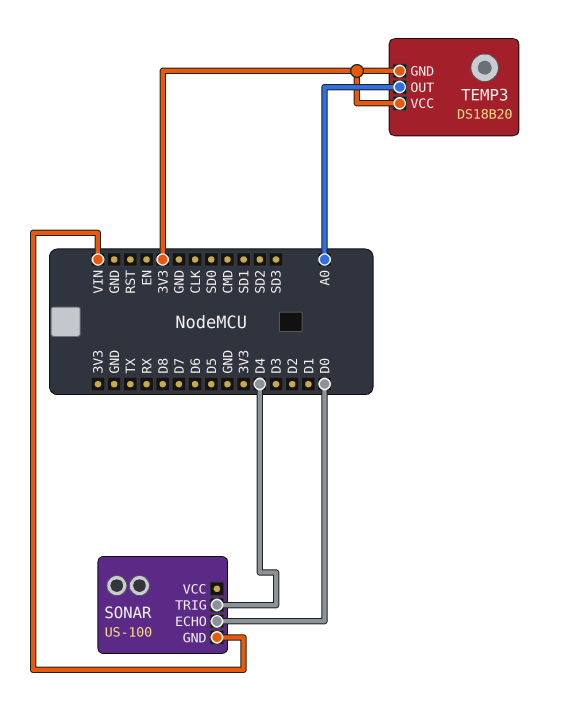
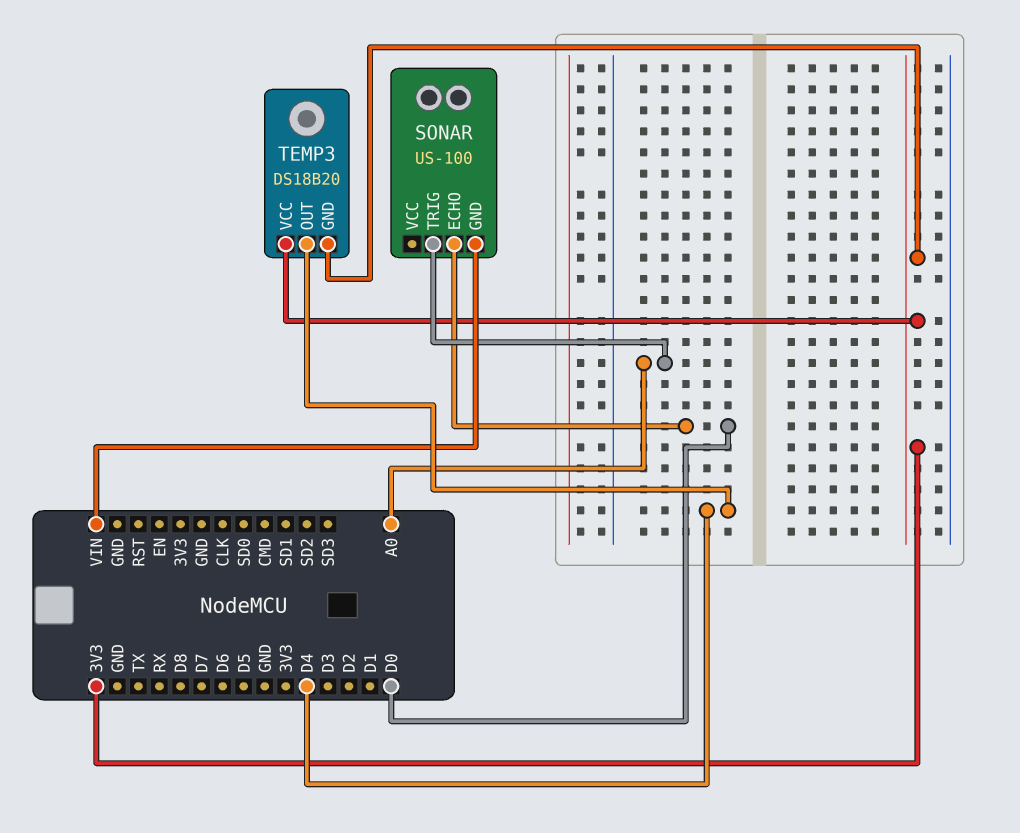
SONAR pin TRIG: D4 -> A0
TEMP3 pin OUT: A0 -> D4

